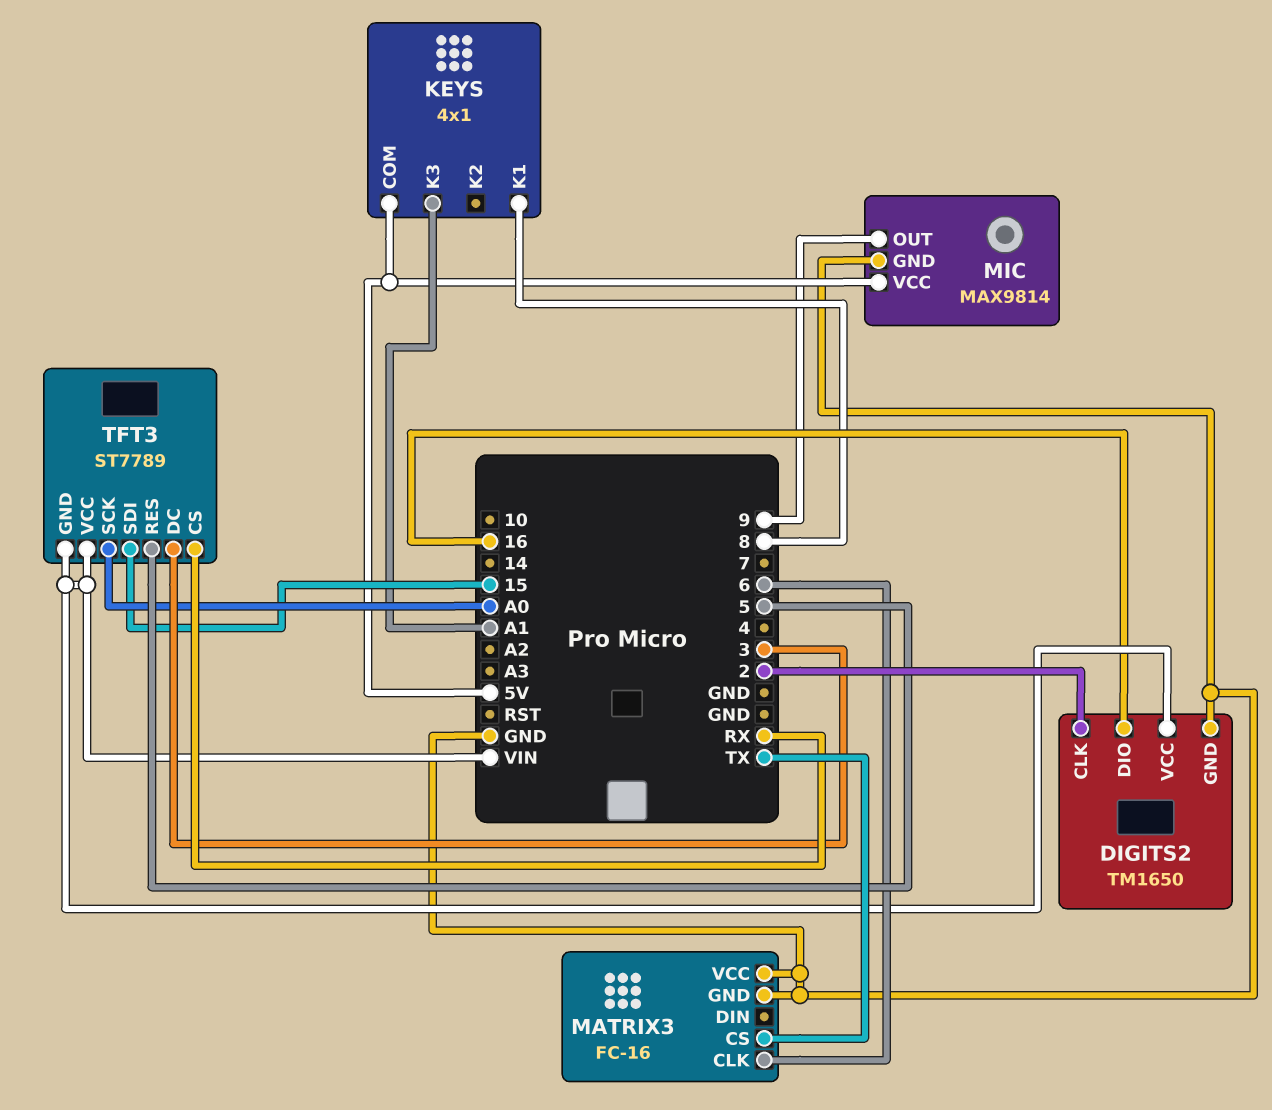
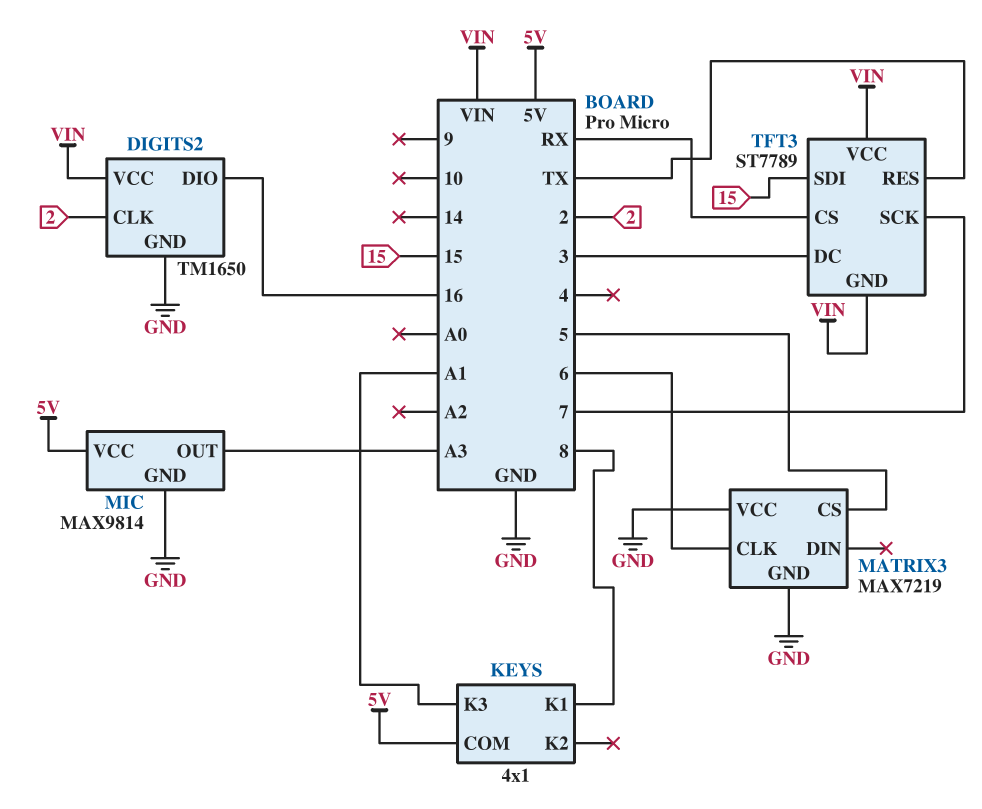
MATRIX3: FC-16 -> MAX7219
MATRIX3 pin CS: TX -> 5
MIC pin OUT: 9 -> A3
TFT3 pin RES: 5 -> TX
TFT3 pin SCK: A0 -> 7

